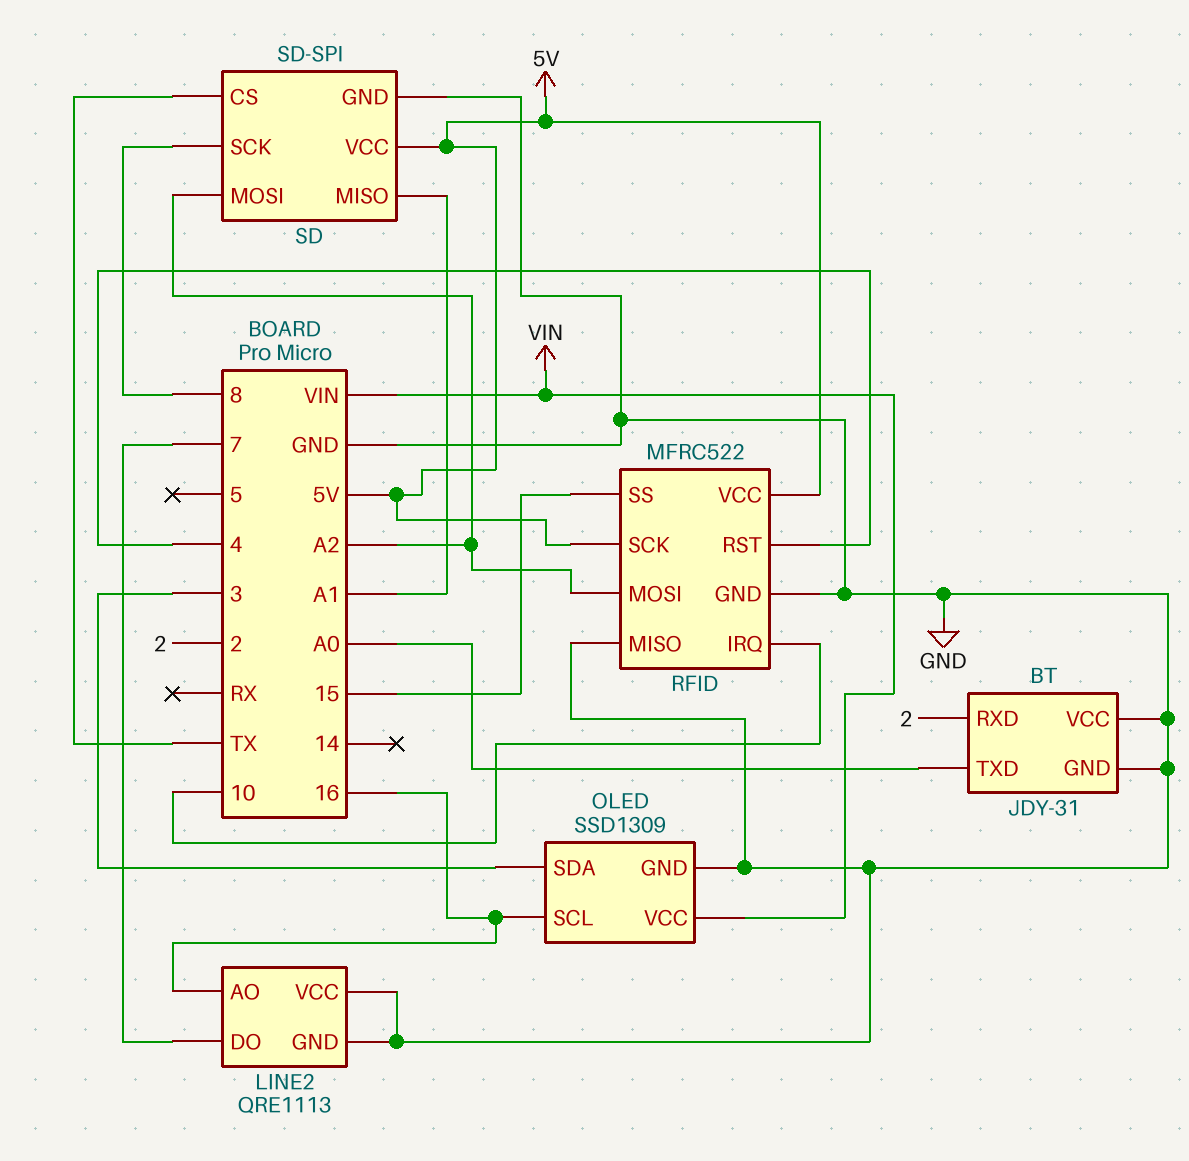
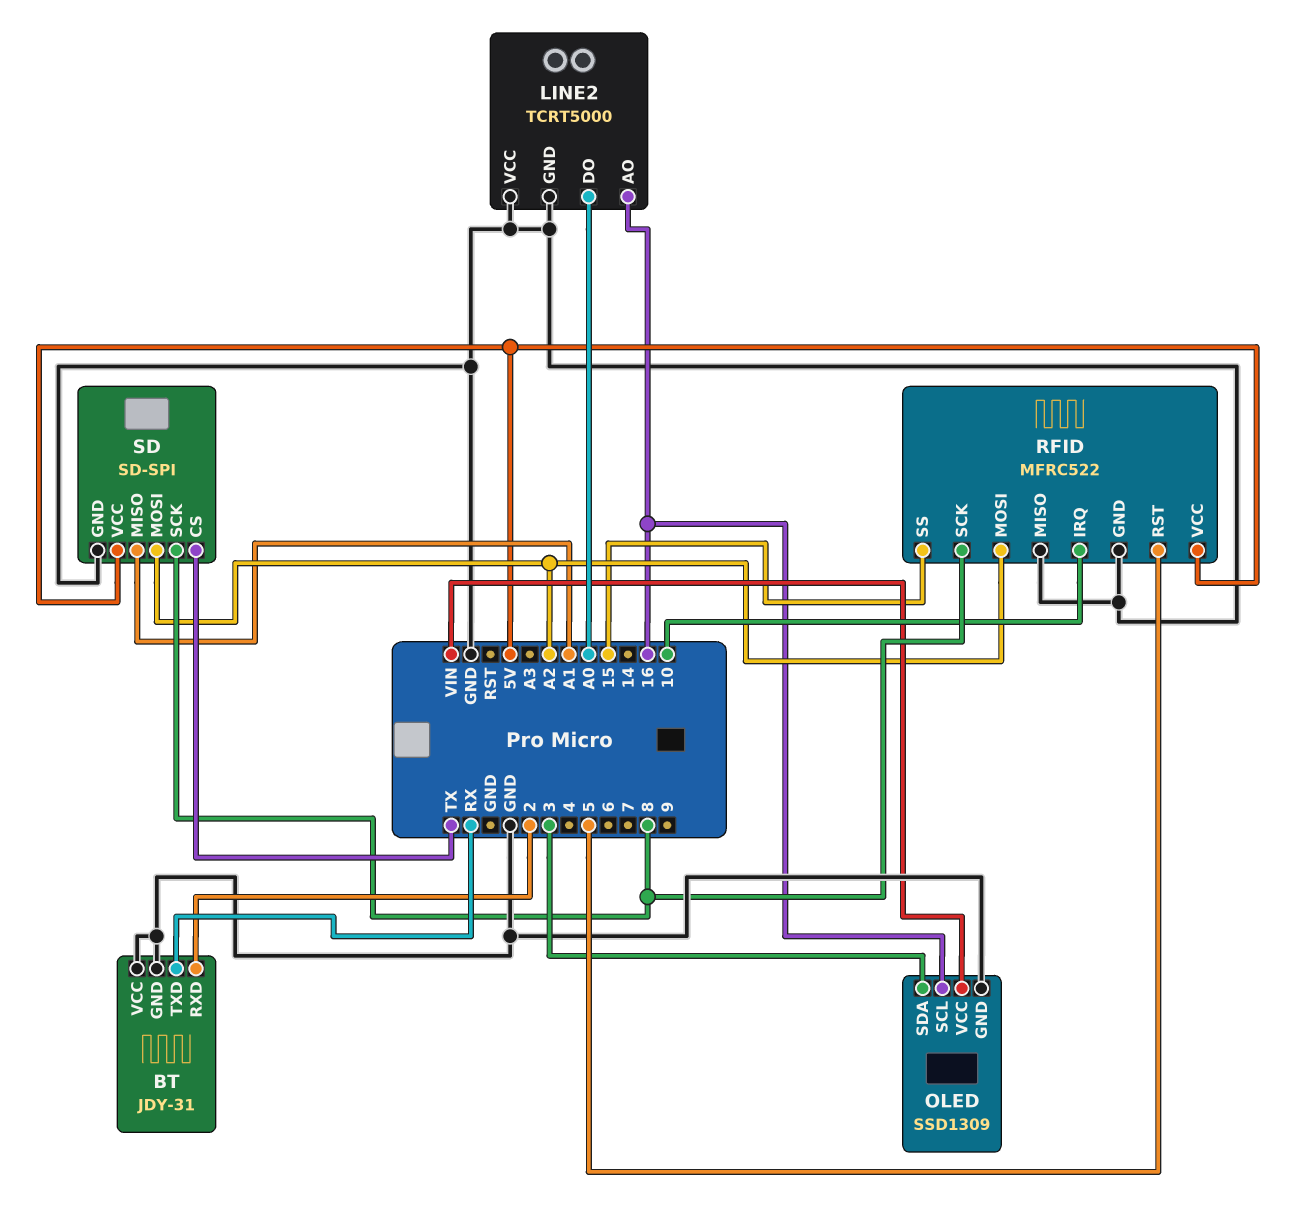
BT pin TXD: A0 -> RX
LINE2: QRE1113 -> TCRT5000
LINE2 pin DO: 7 -> A0
RFID pin RST: 4 -> 5
RFID pin SCK: 5V -> 8

